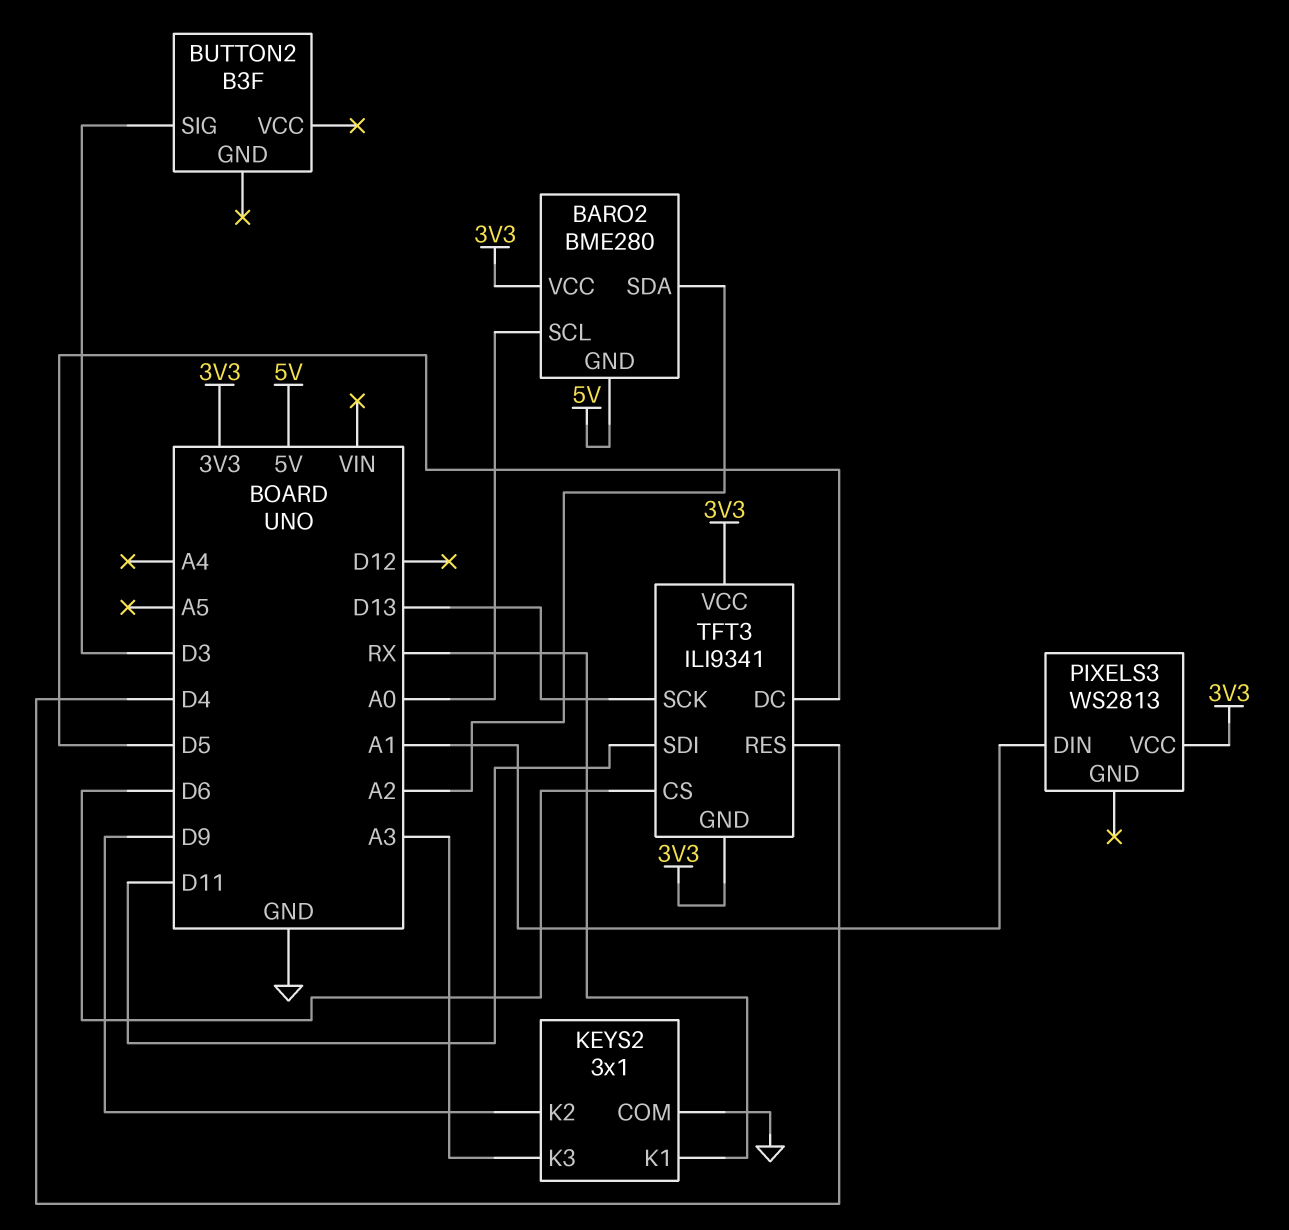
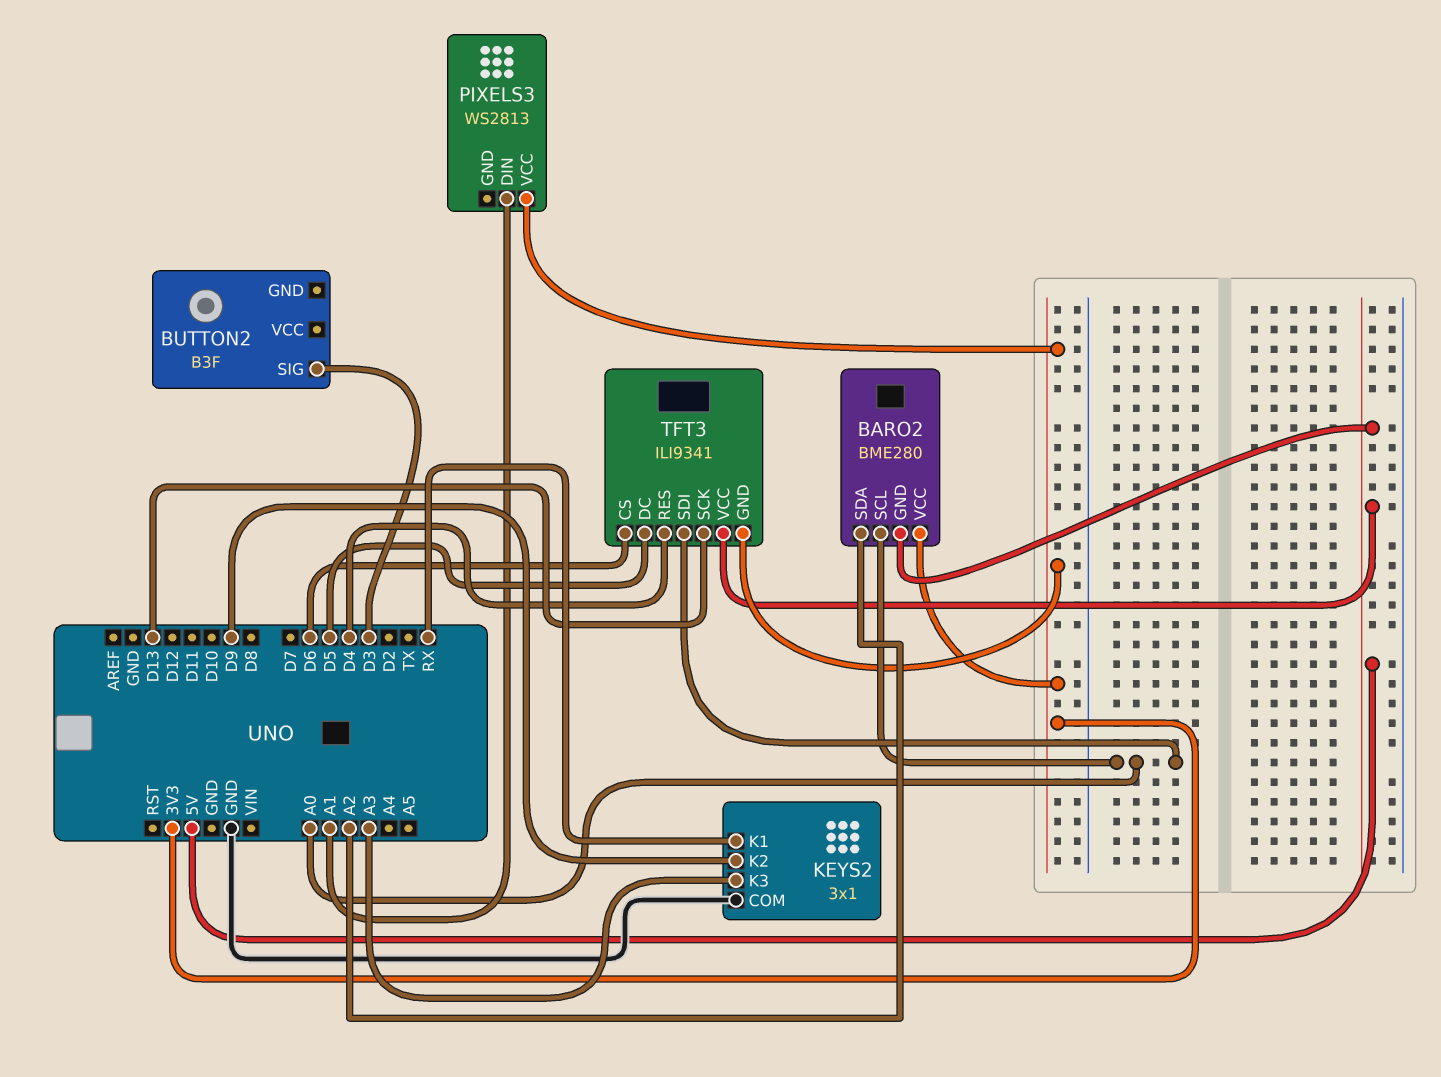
TFT3 pin SDI: D11 -> A0
TFT3 pin VCC: 3V3 -> 5V

